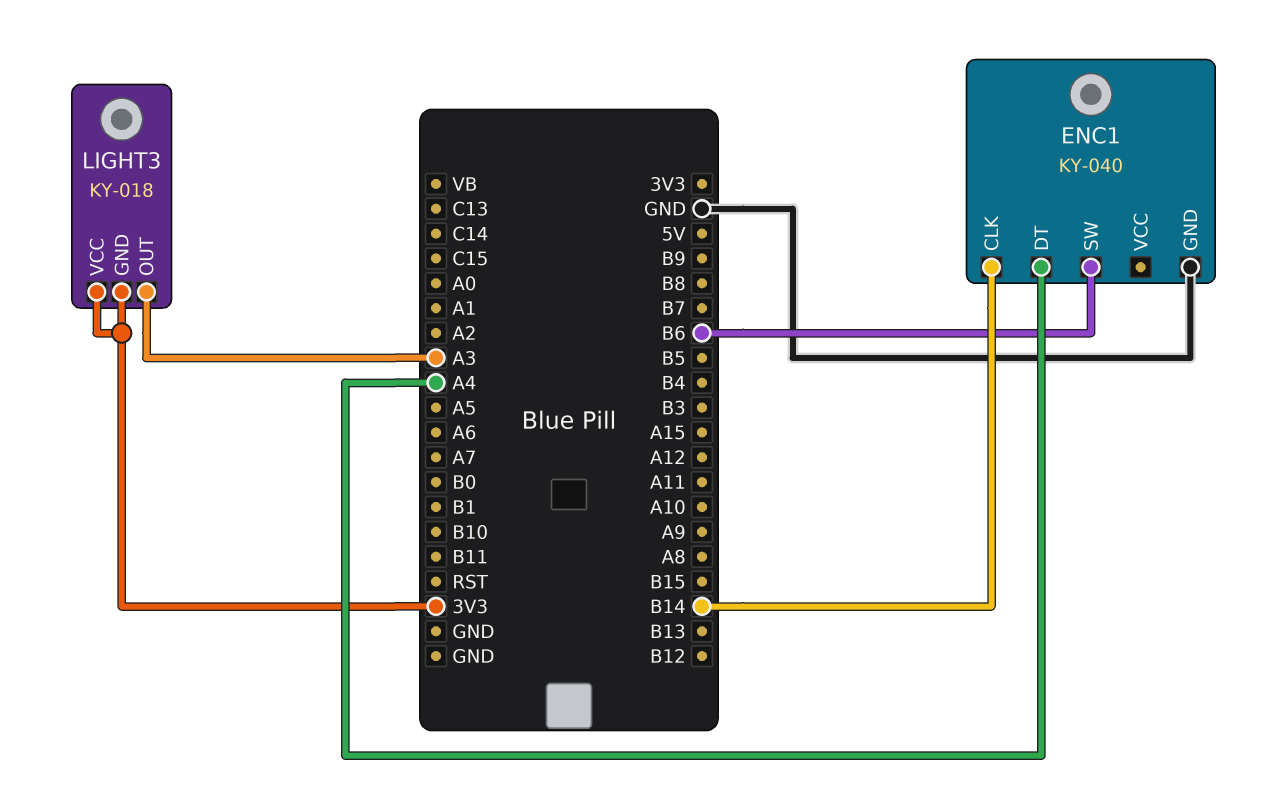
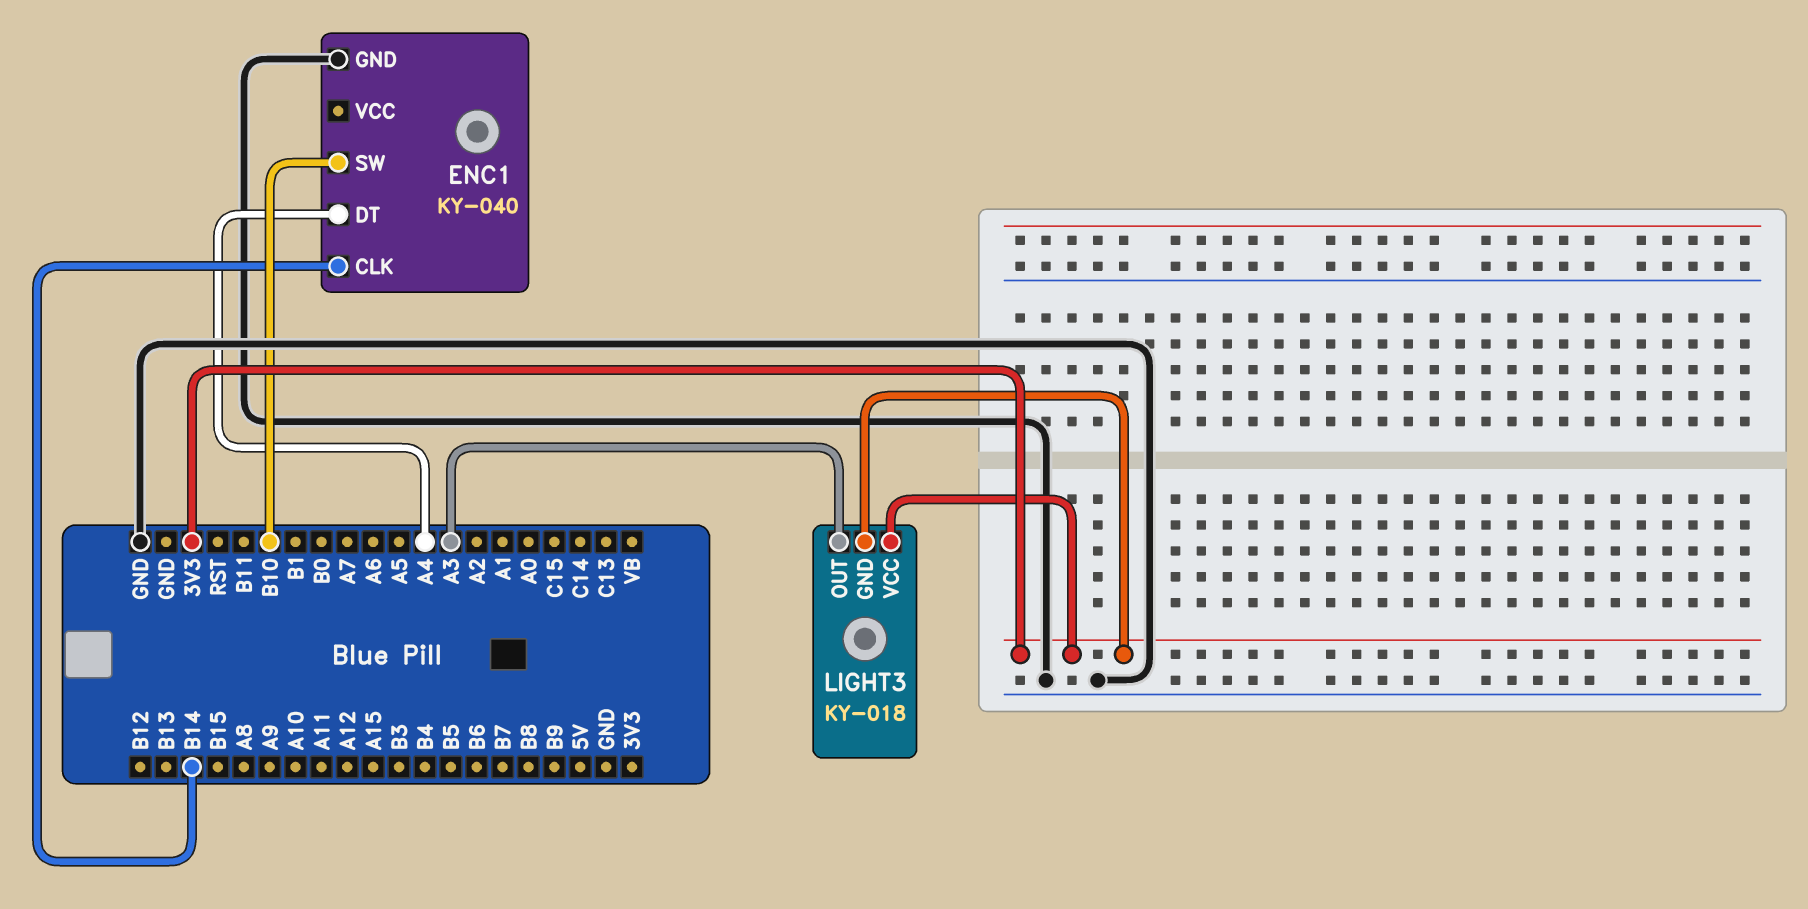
ENC1 pin SW: B6 -> B10

